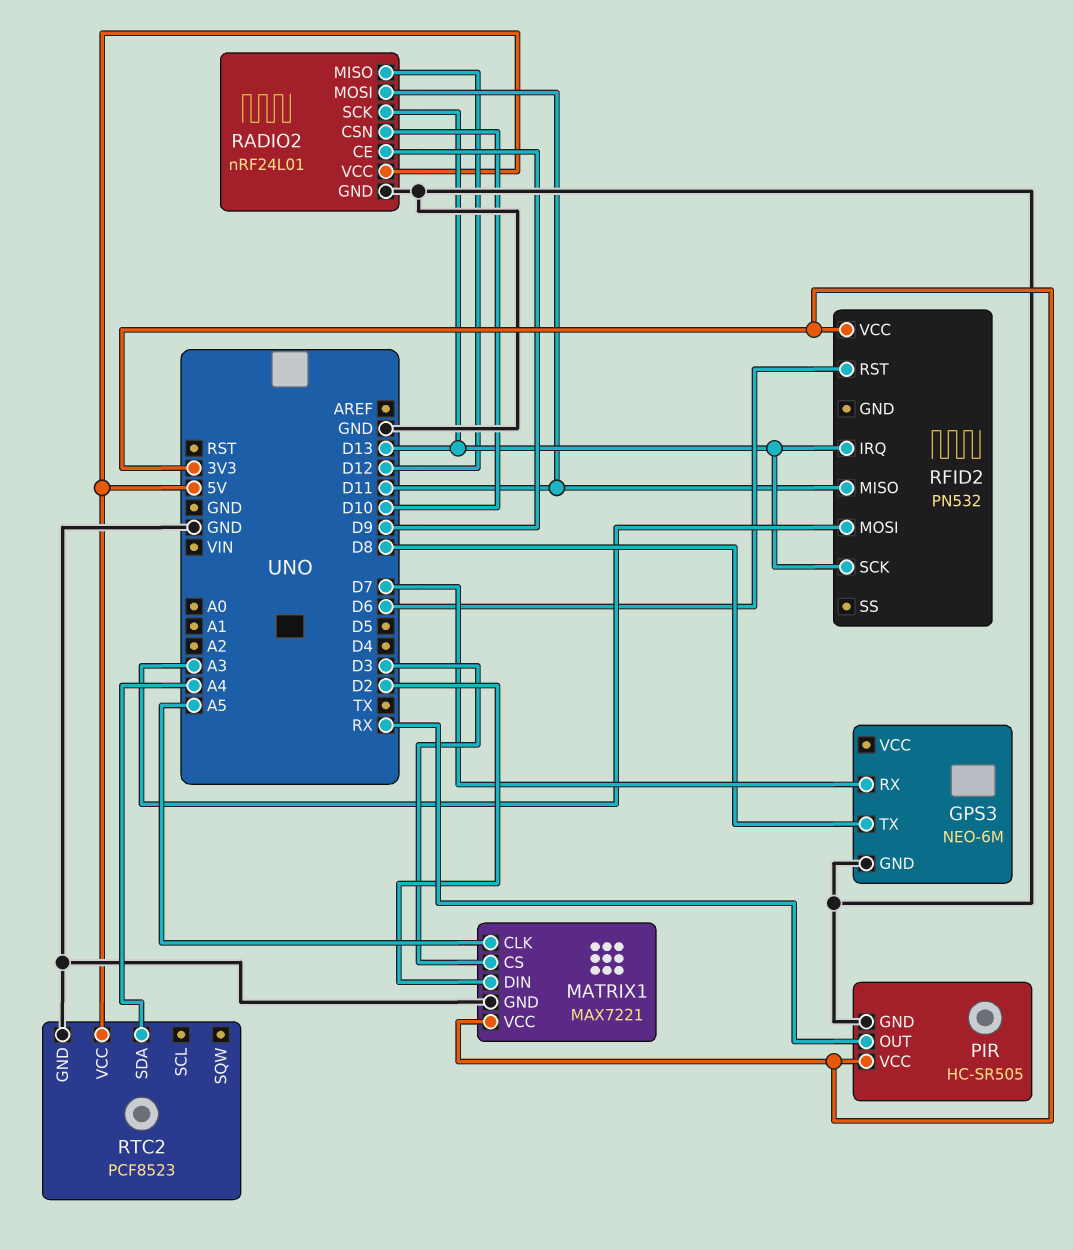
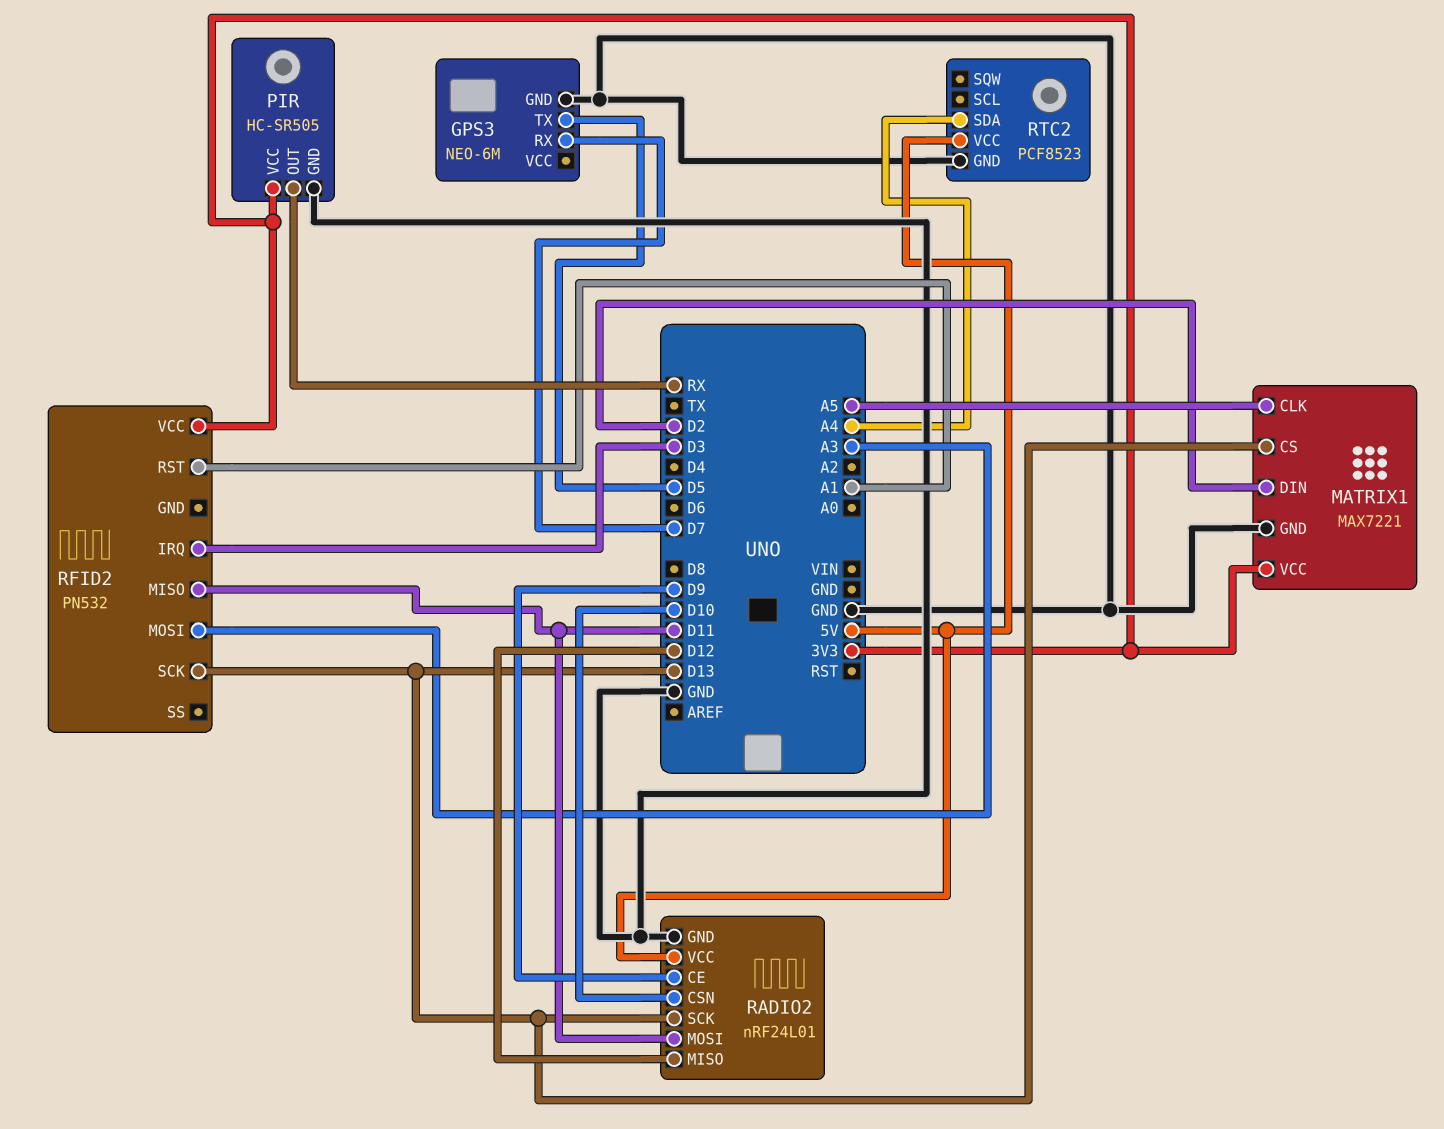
GPS3 pin TX: D8 -> D5
MATRIX1 pin CS: D3 -> D13
RFID2 pin IRQ: D13 -> D3
RFID2 pin RST: D6 -> A1

